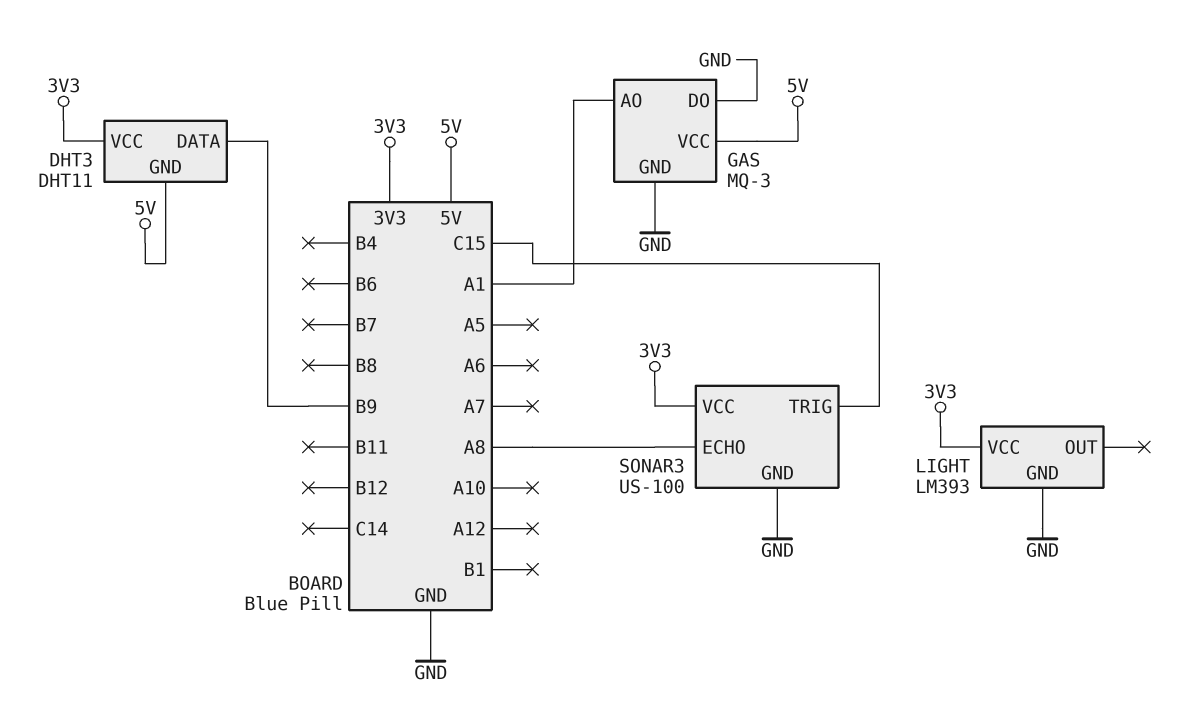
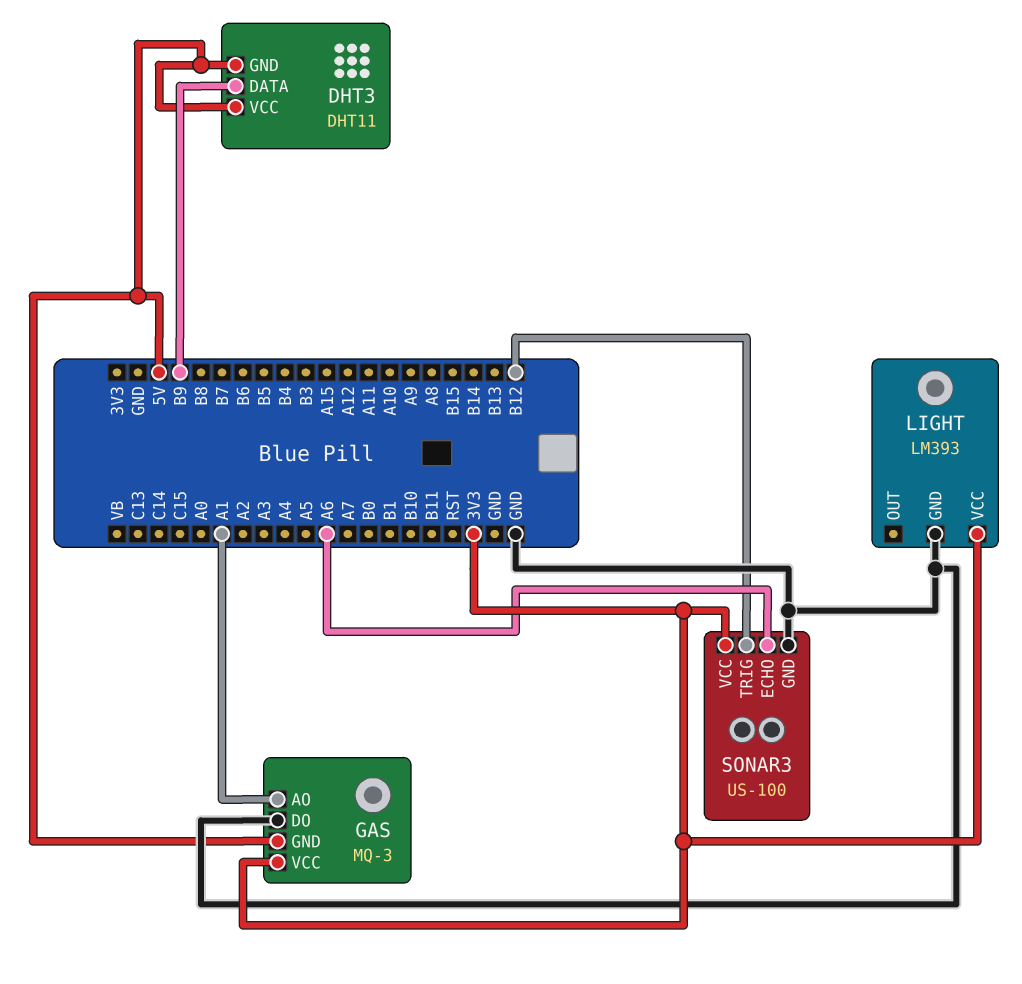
DHT3 pin VCC: 3V3 -> 5V
GAS pin GND: GND -> 5V
GAS pin VCC: 5V -> 3V3
SONAR3 pin ECHO: A8 -> A6
SONAR3 pin TRIG: C15 -> B12

